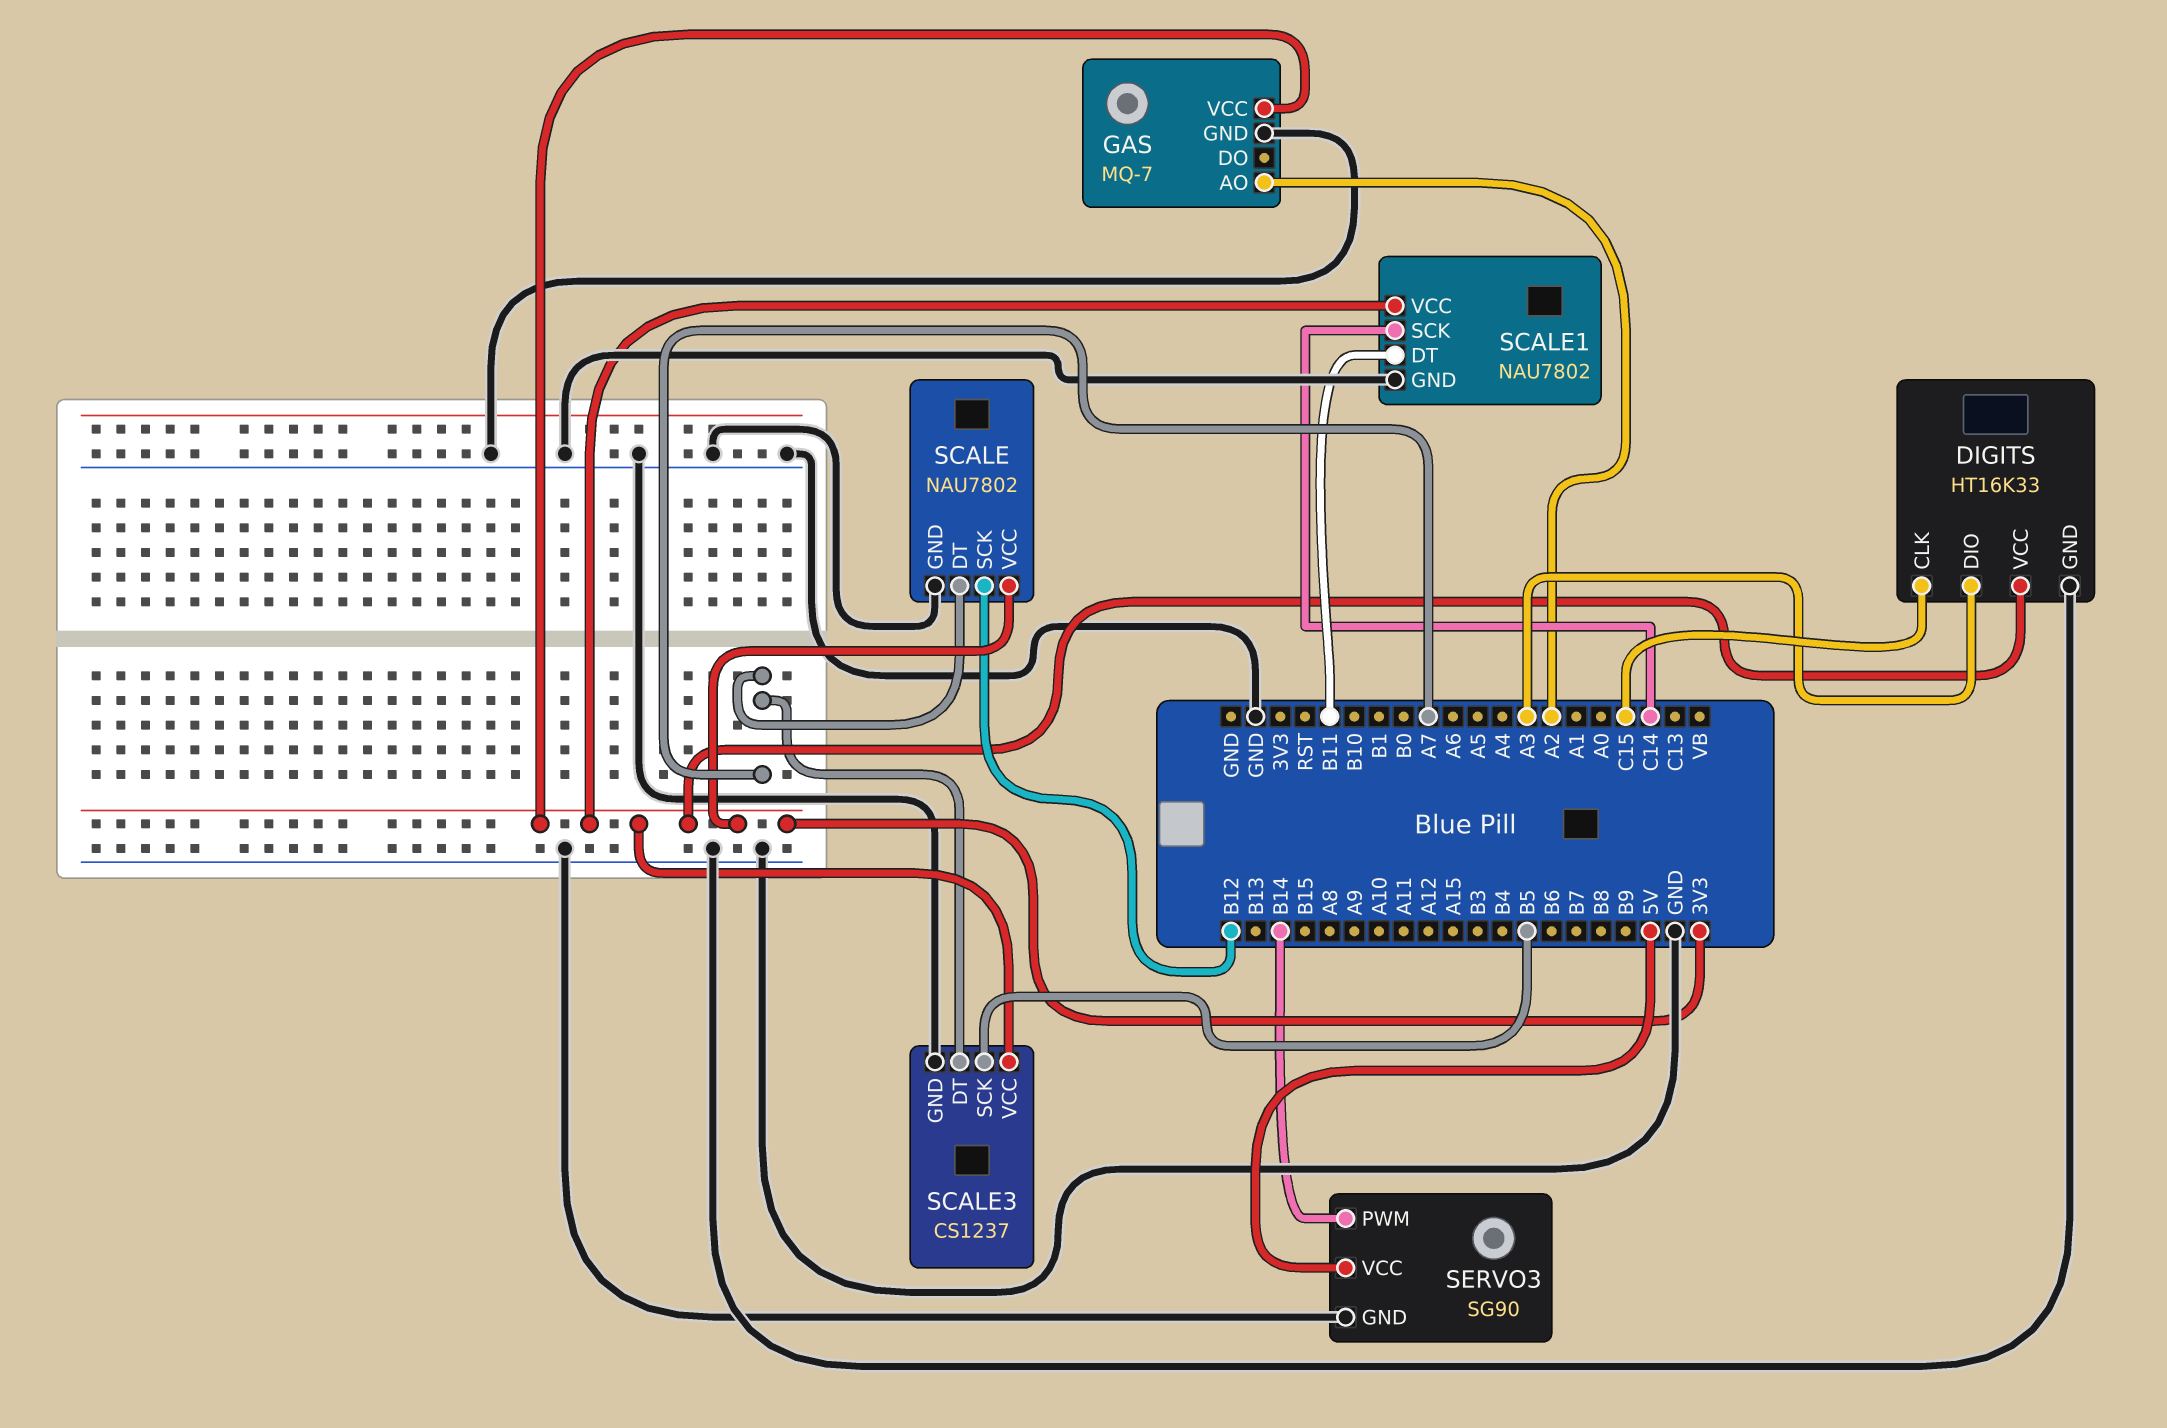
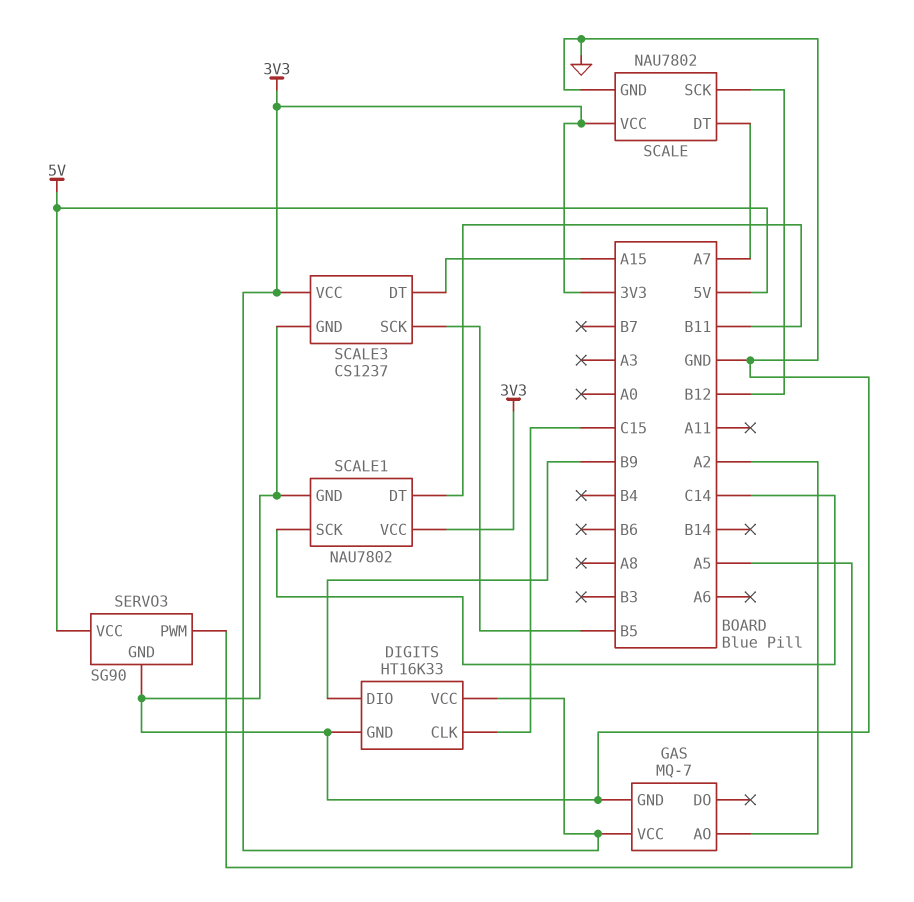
DIGITS pin DIO: A3 -> B9
SCALE3 pin DT: A7 -> A15
SERVO3 pin PWM: B14 -> A5

